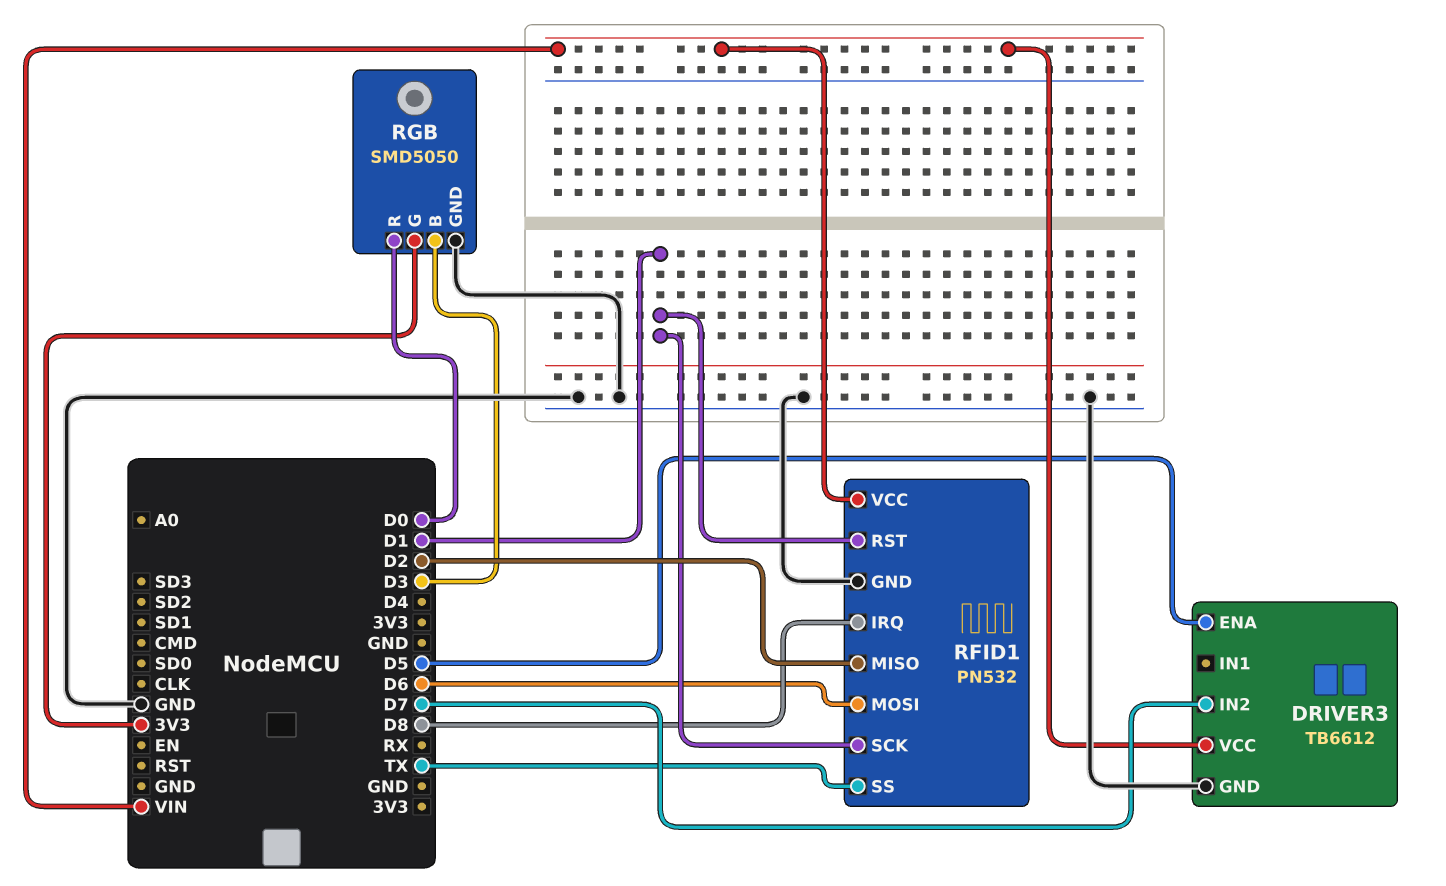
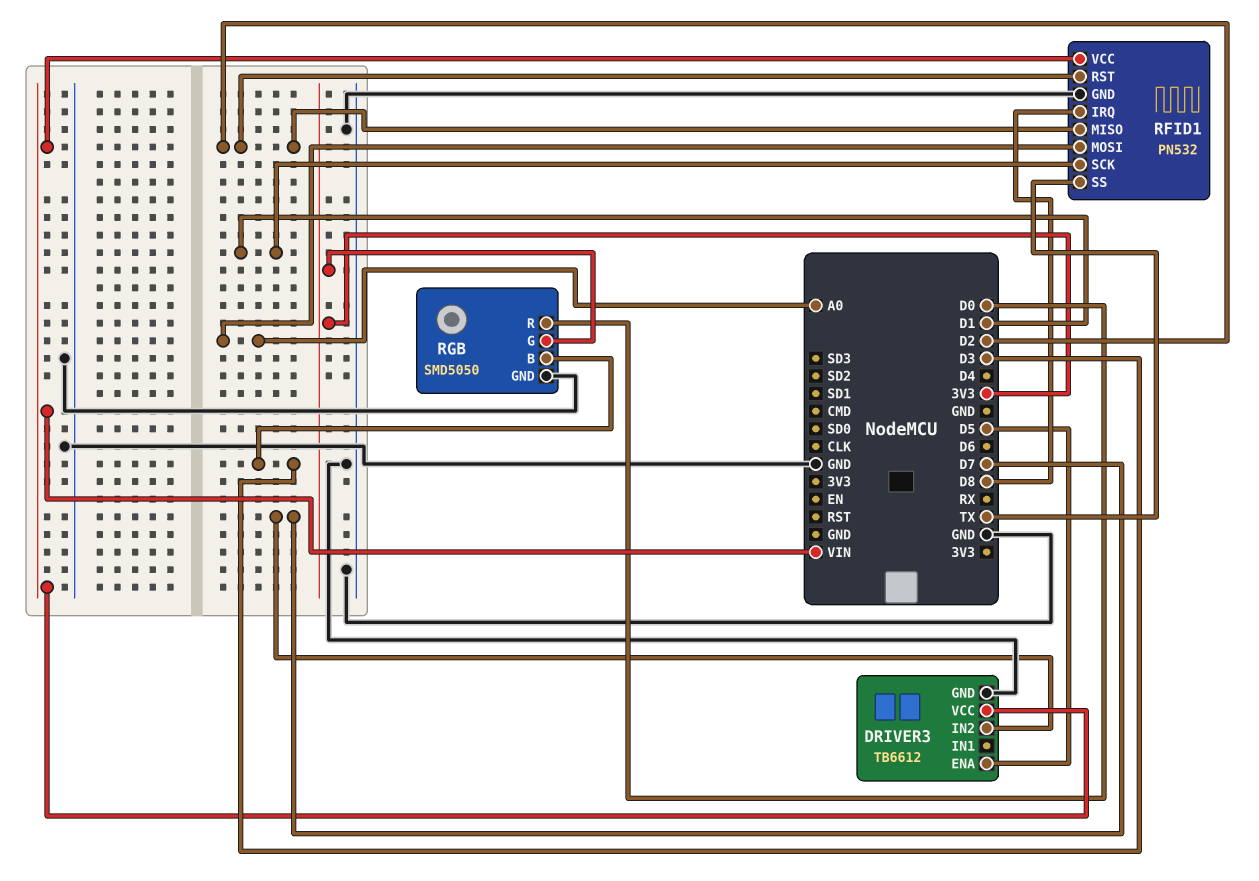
RFID1 pin MOSI: D6 -> A0
RFID1 pin RST: D1 -> D2

